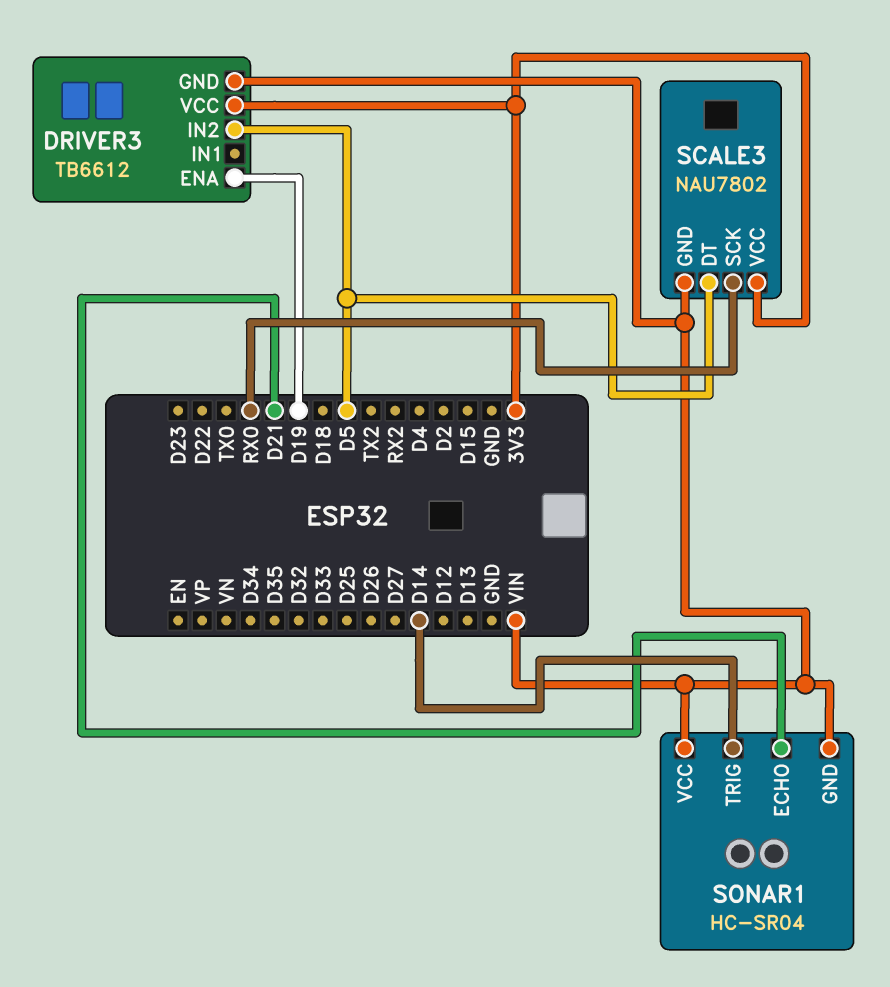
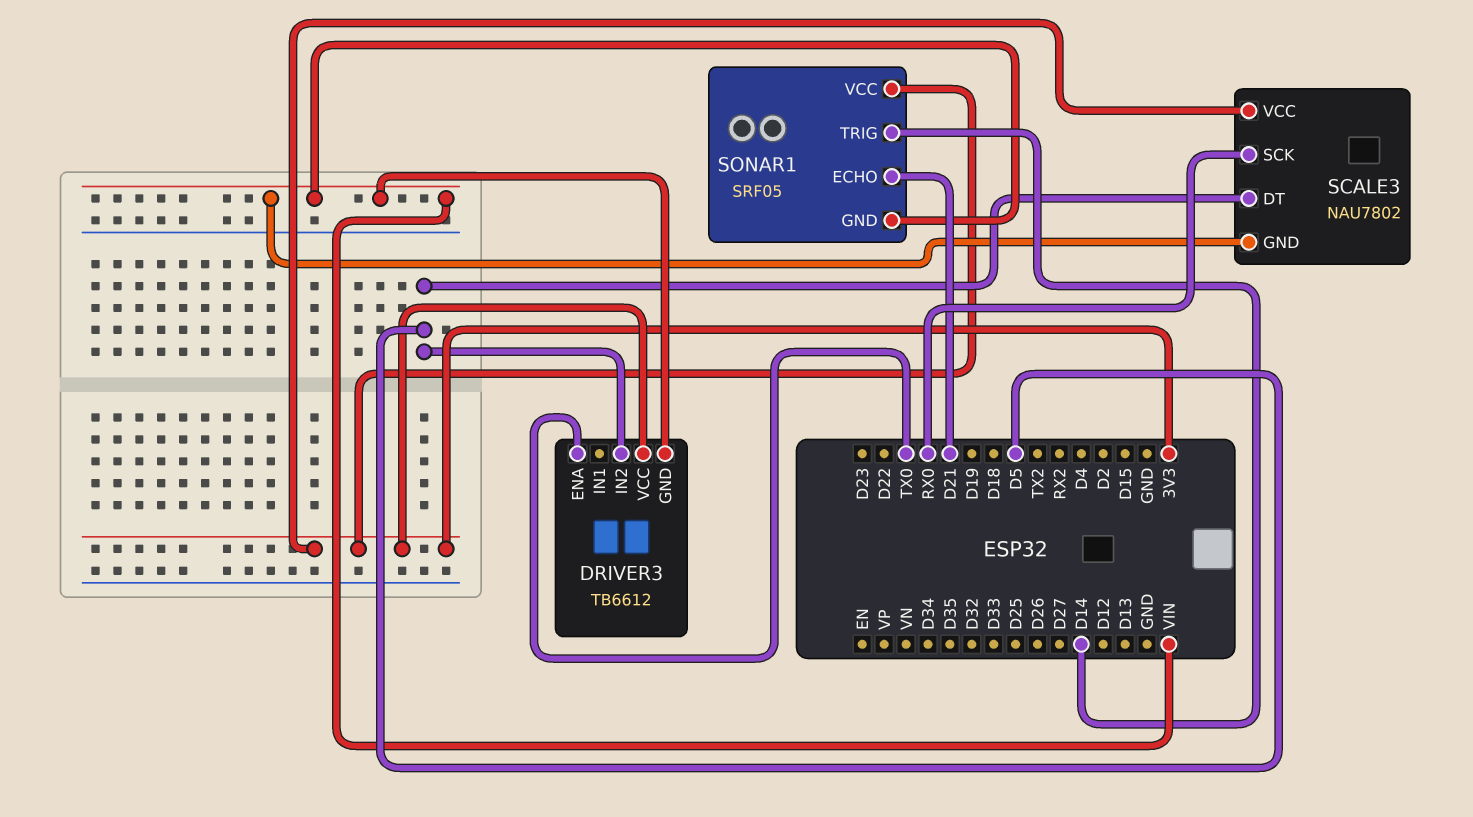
DRIVER3 pin ENA: D19 -> TX0
SONAR1: HC-SR04 -> SRF05
SONAR1 pin VCC: VIN -> 3V3

